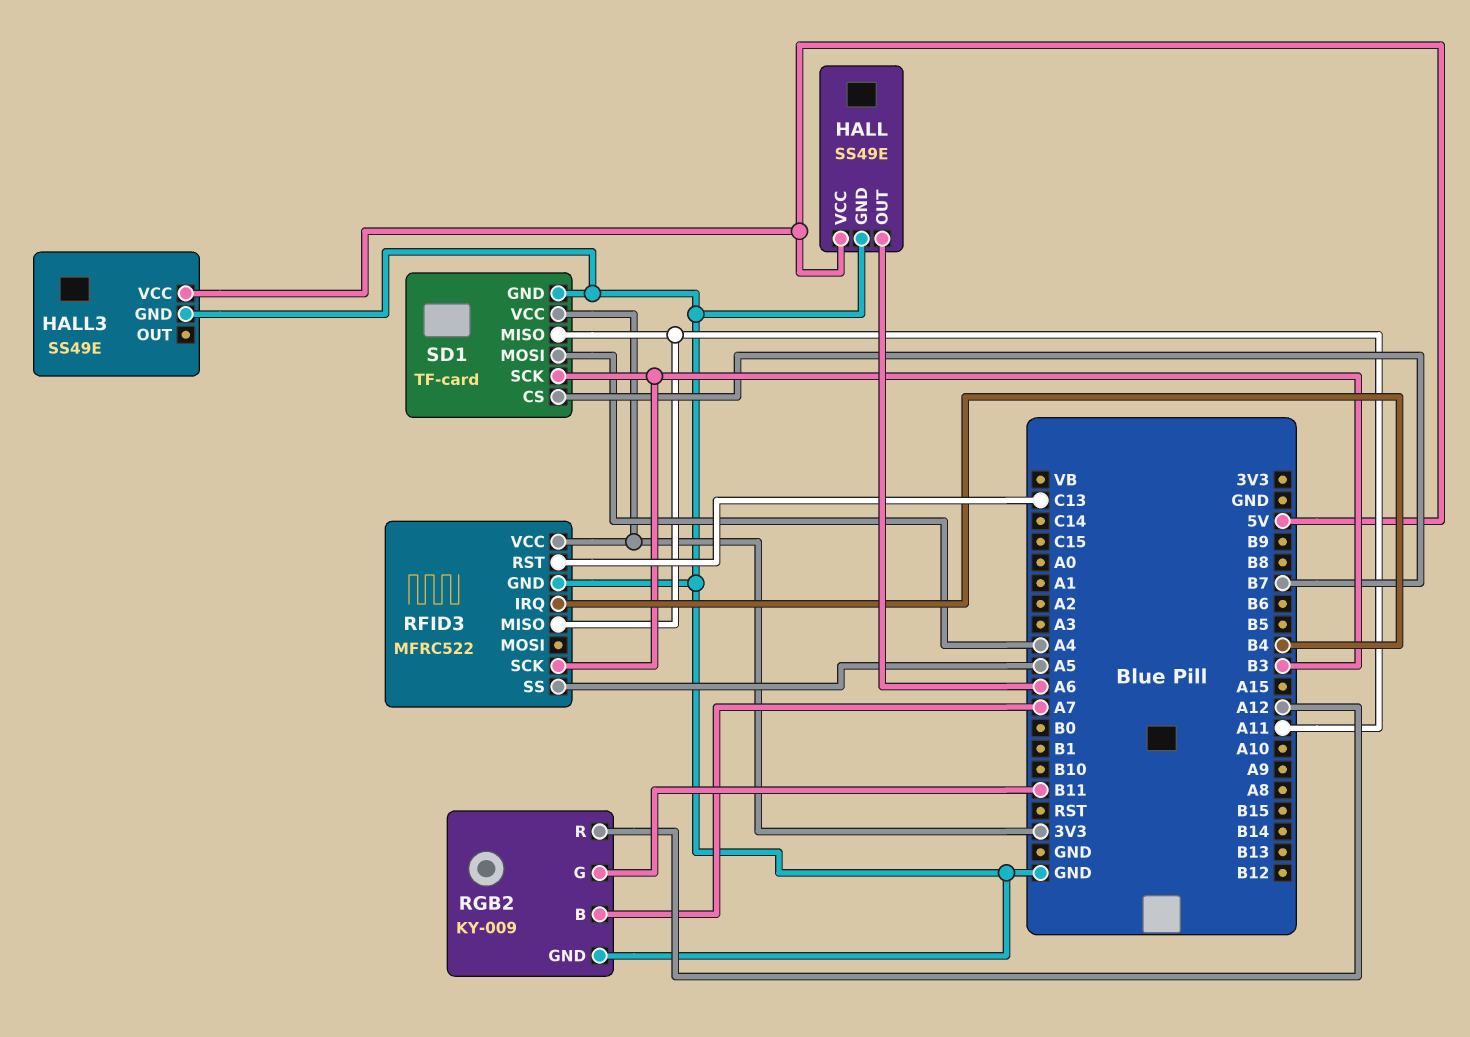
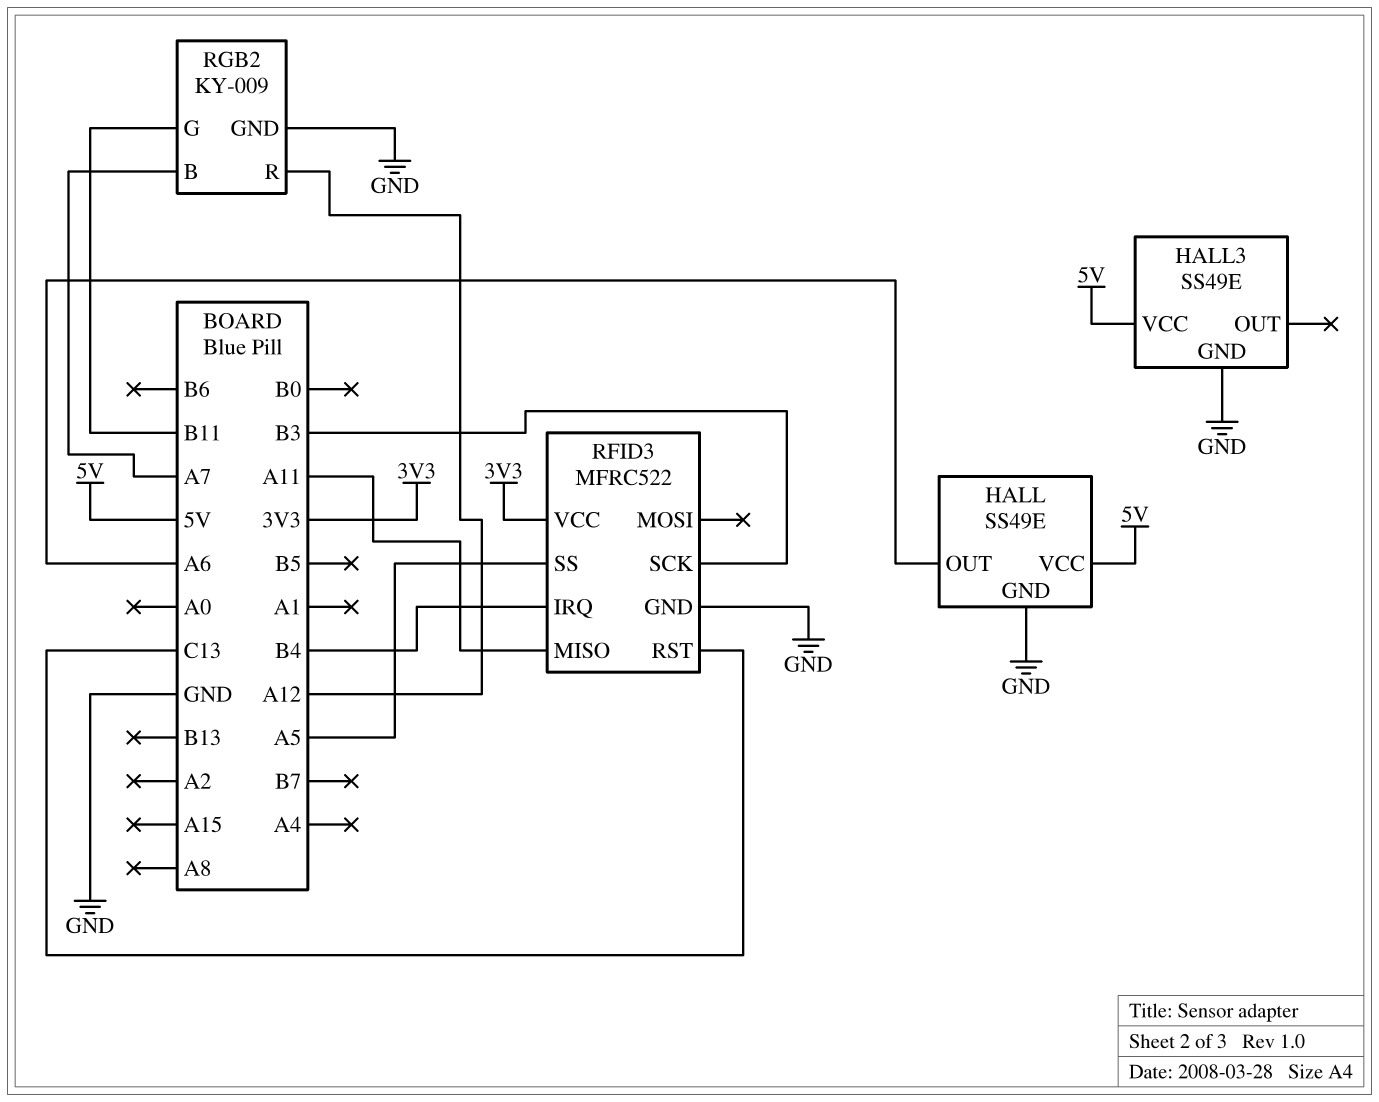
SD1: TF-card -> none
SD1 pin CS: B7 -> none
SD1 pin GND: GND -> none
SD1 pin MISO: A11 -> none
SD1 pin MOSI: A4 -> none
SD1 pin SCK: B3 -> none
SD1 pin VCC: 3V3 -> none

